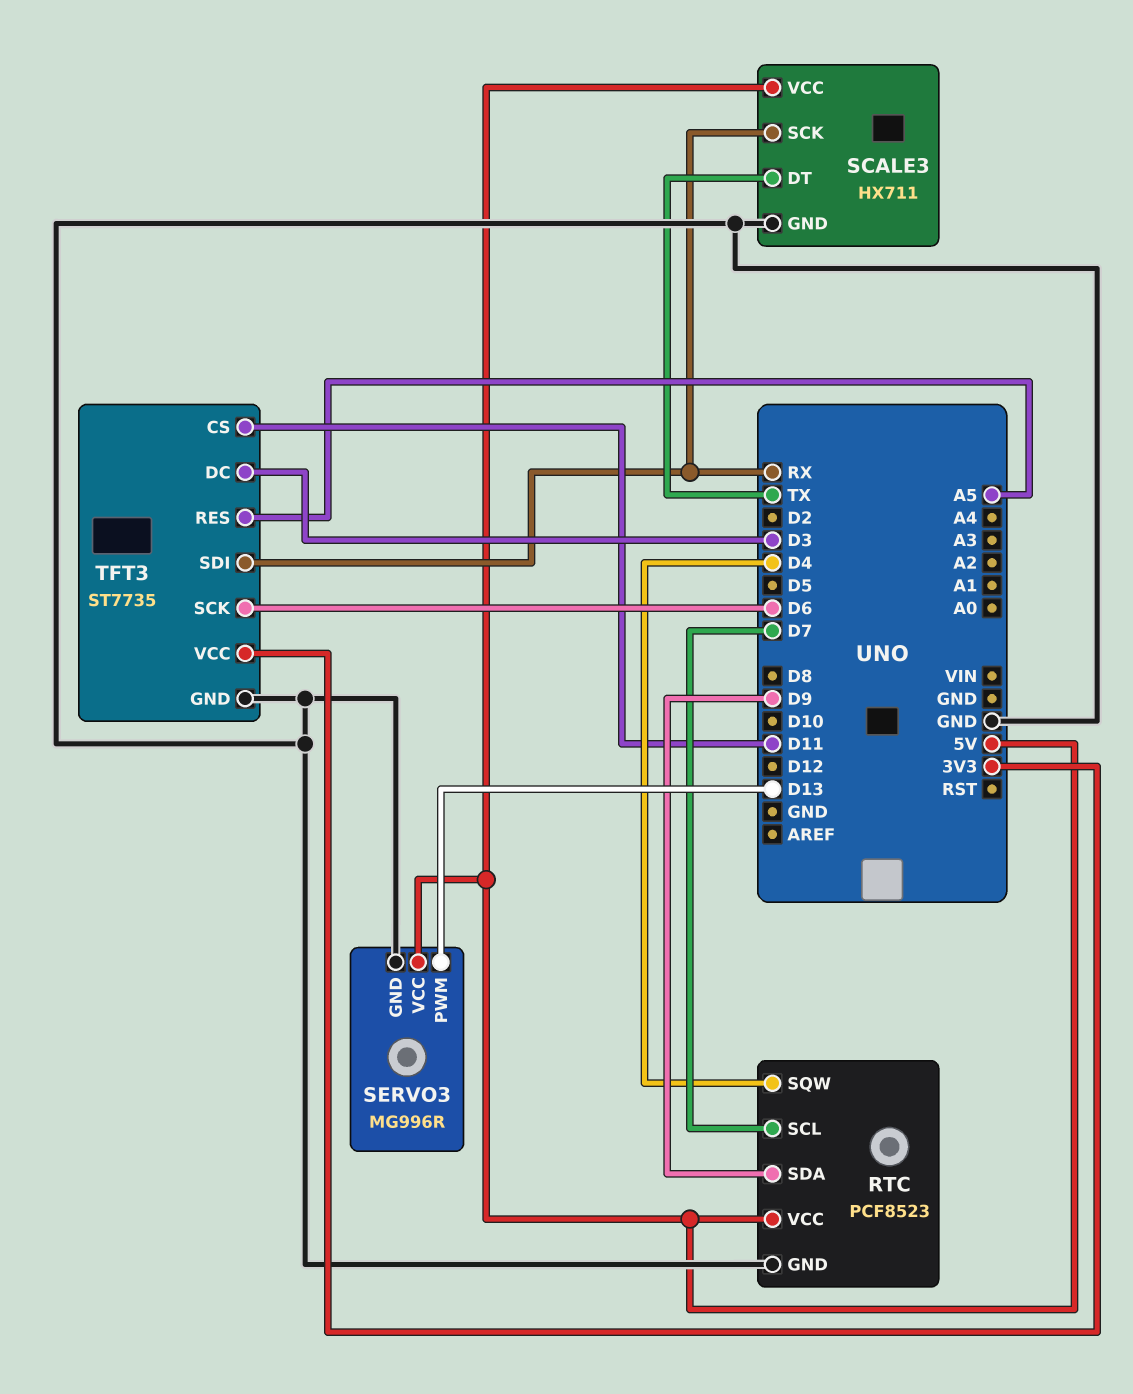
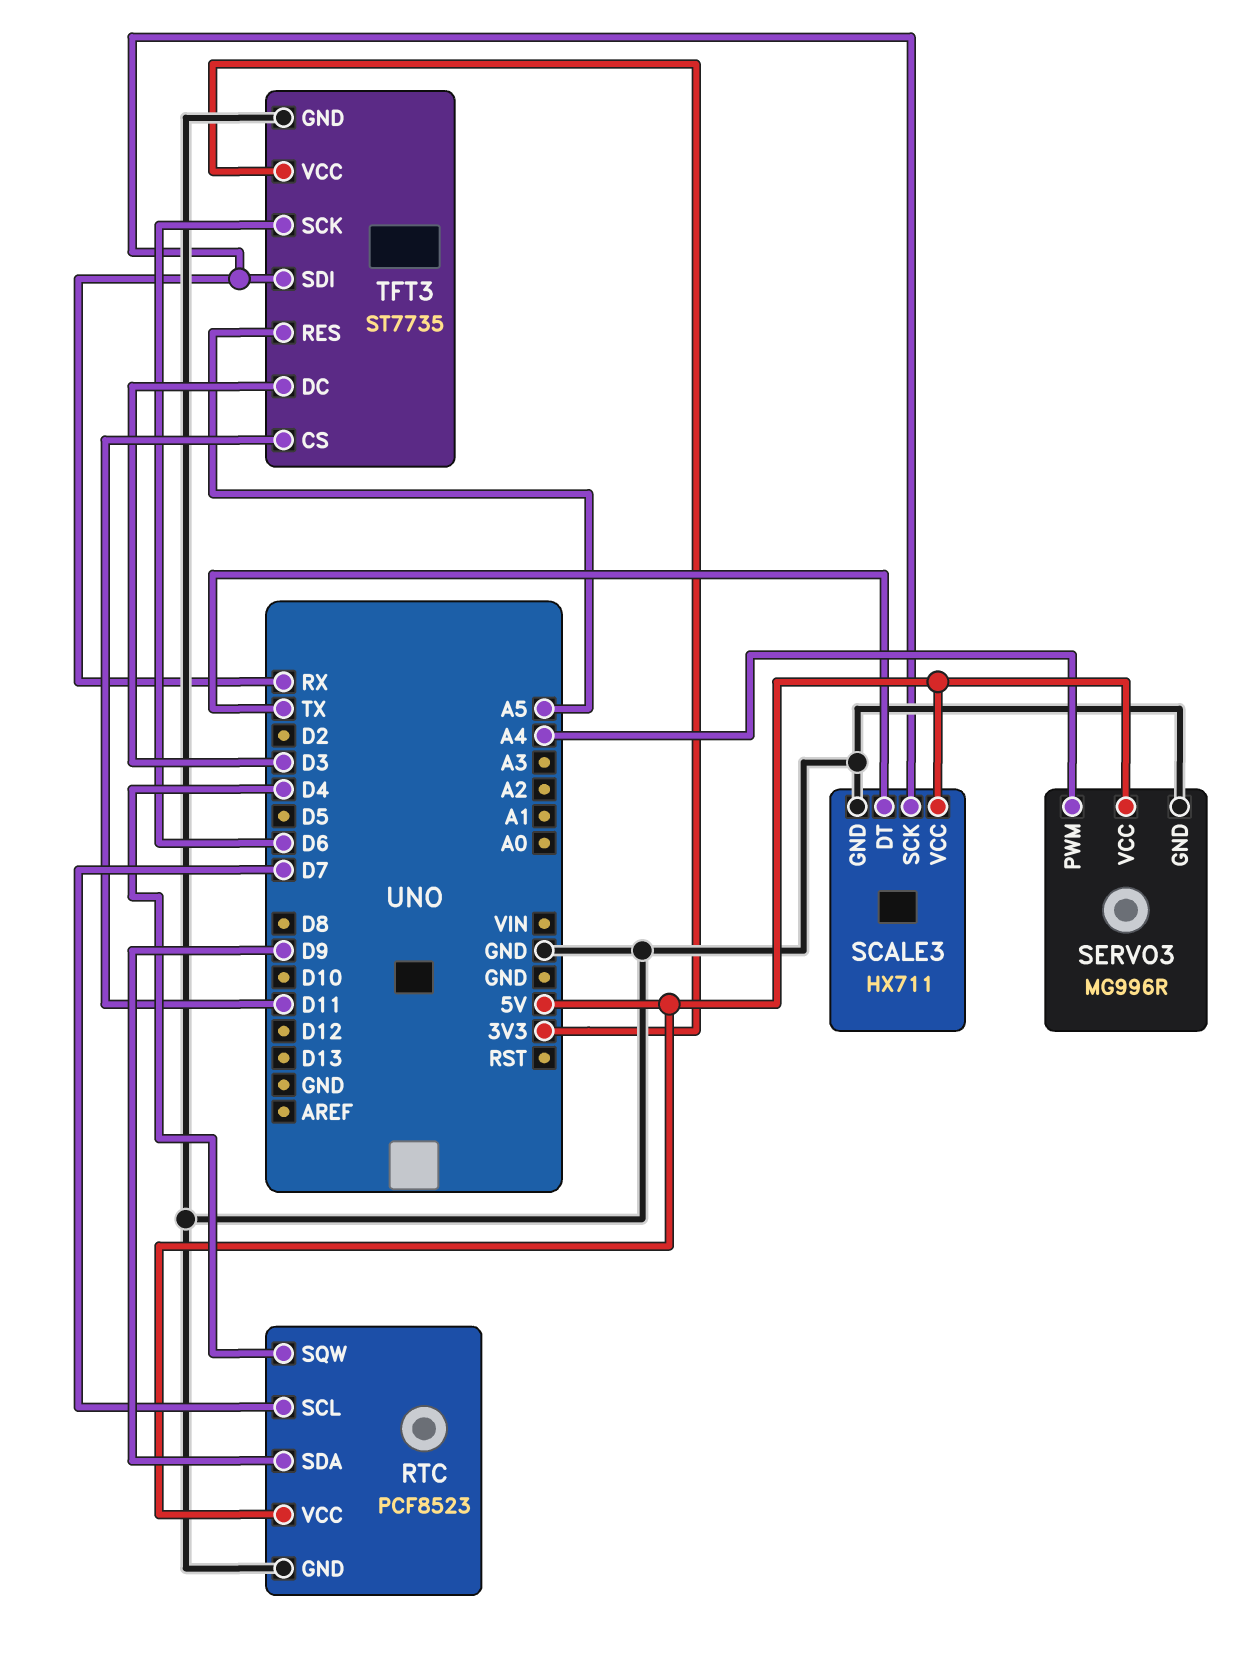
SERVO3 pin PWM: D13 -> A4

